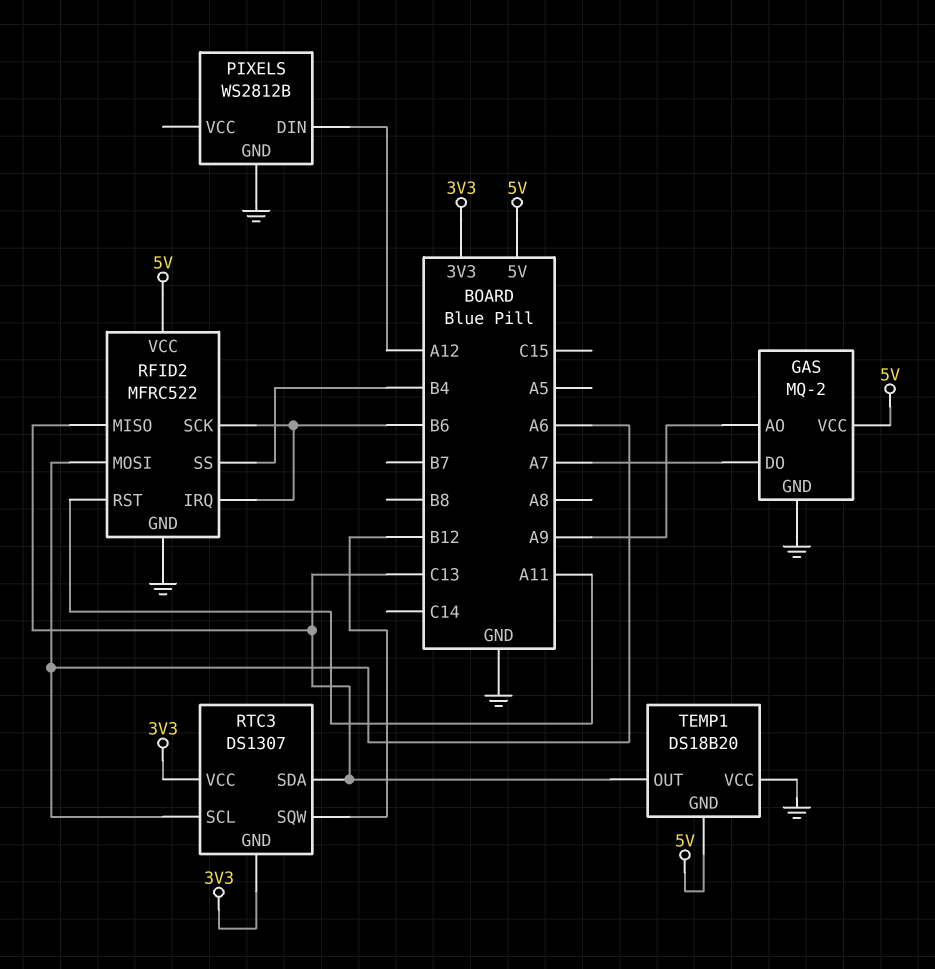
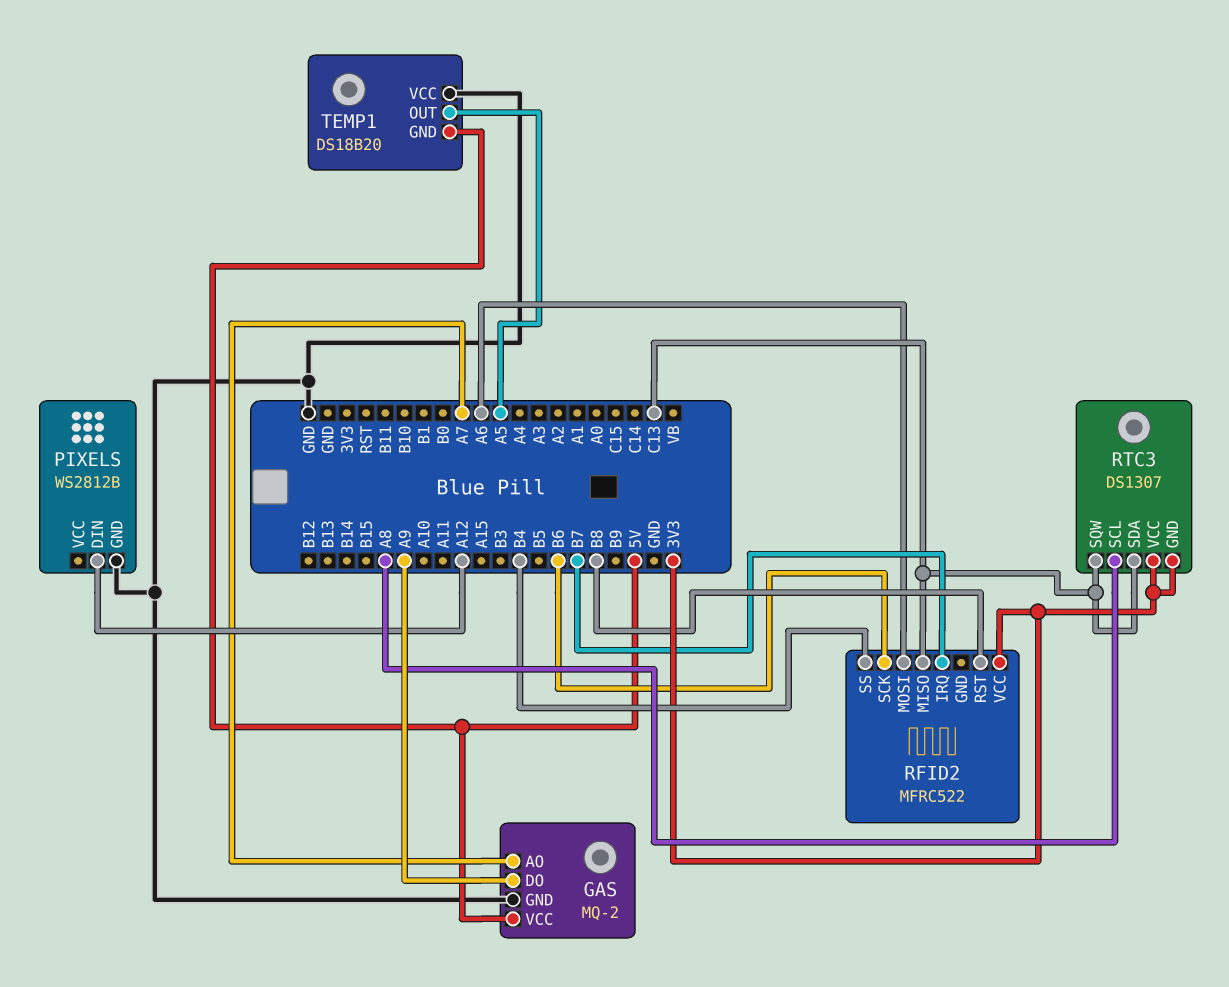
GAS pin AO: A9 -> A7
GAS pin DO: A7 -> A9
RFID2 pin GND: GND -> none
RFID2 pin IRQ: B6 -> B7
RFID2 pin RST: A11 -> B8
RFID2 pin VCC: 5V -> 3V3
RTC3 pin SCL: A6 -> A8
RTC3 pin SQW: B12 -> C13
TEMP1 pin OUT: C13 -> A5

